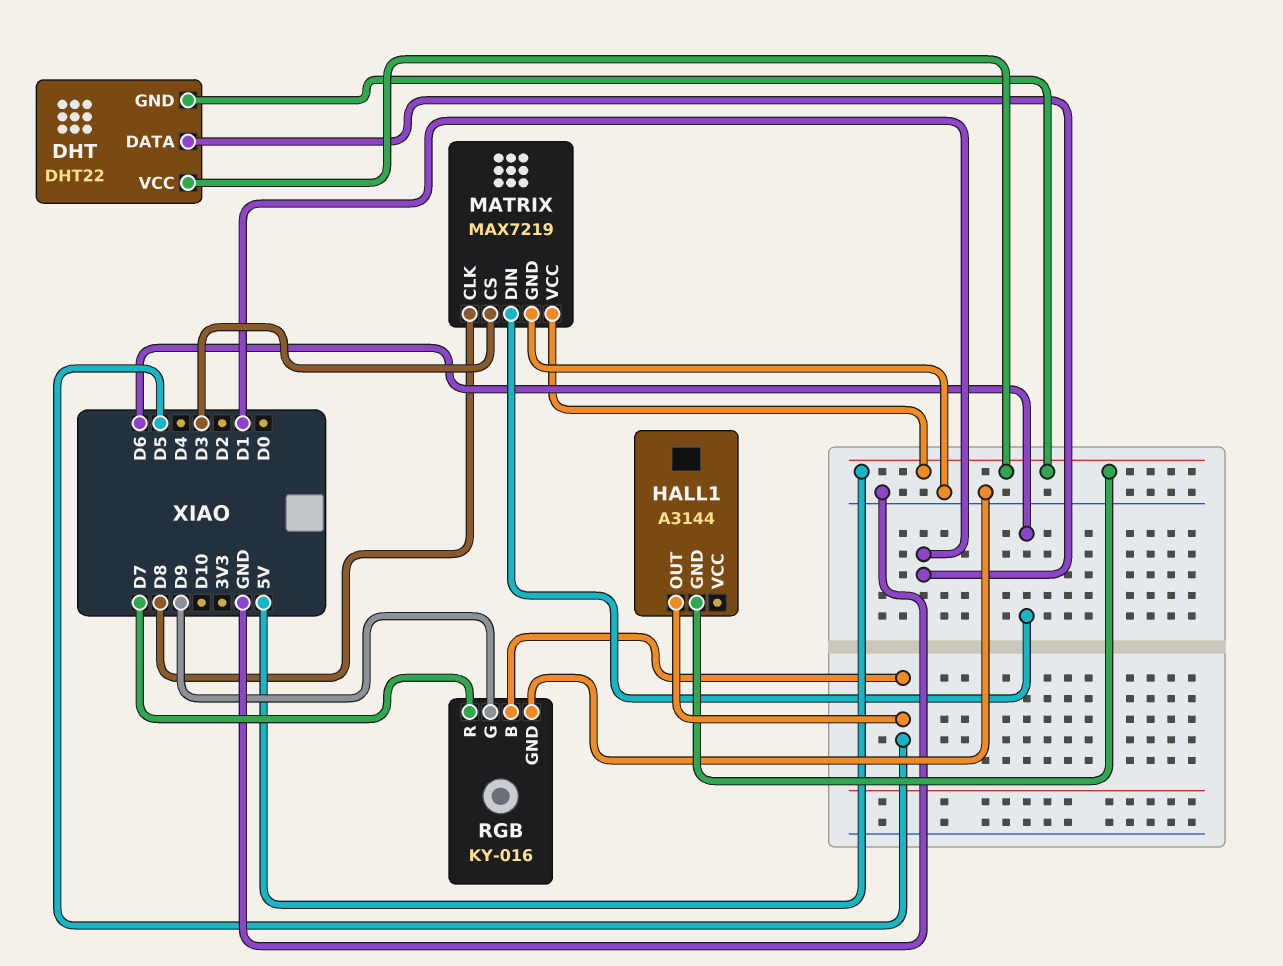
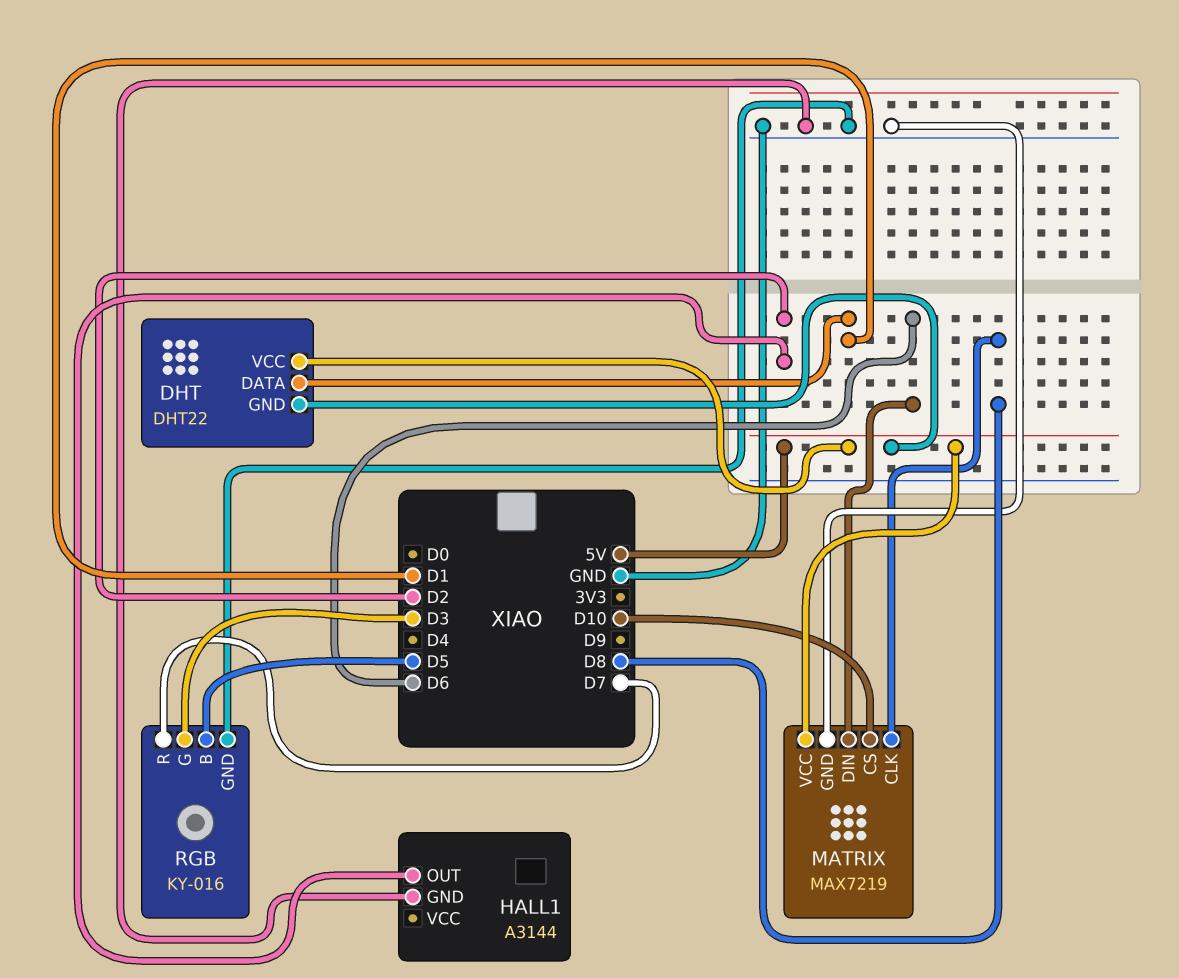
HALL1 pin GND: 5V -> GND
HALL1 pin OUT: D5 -> D2
MATRIX pin CS: D3 -> D10
RGB pin G: D9 -> D3

